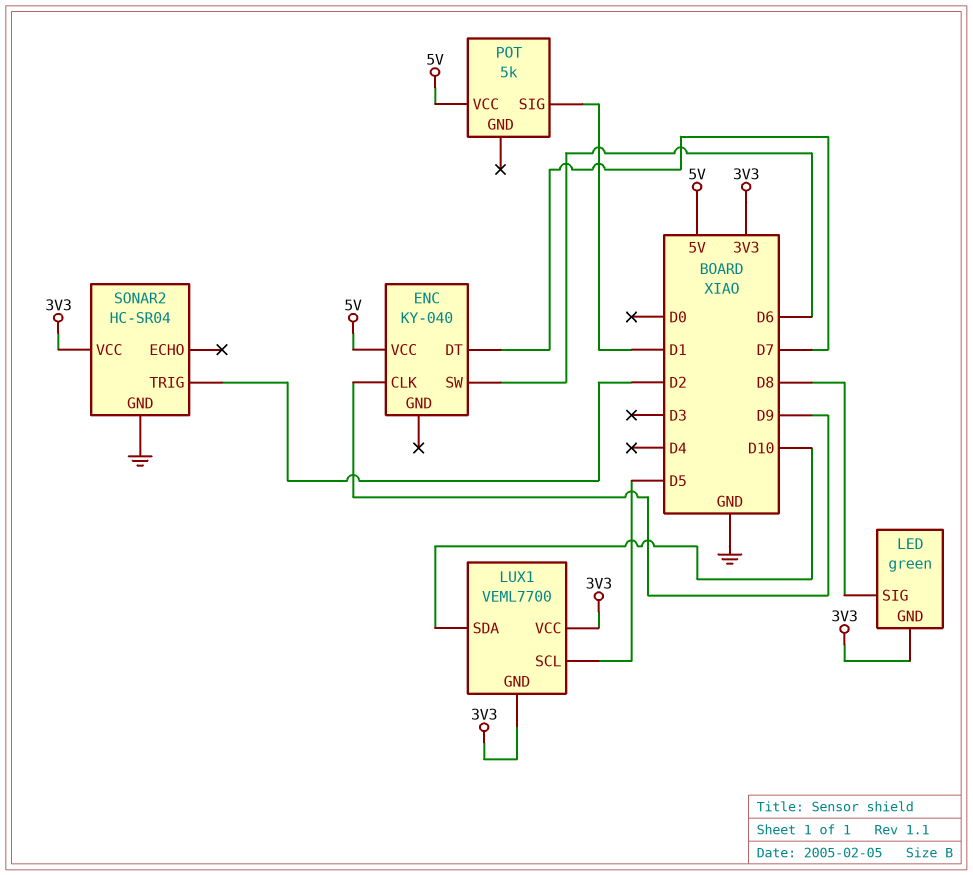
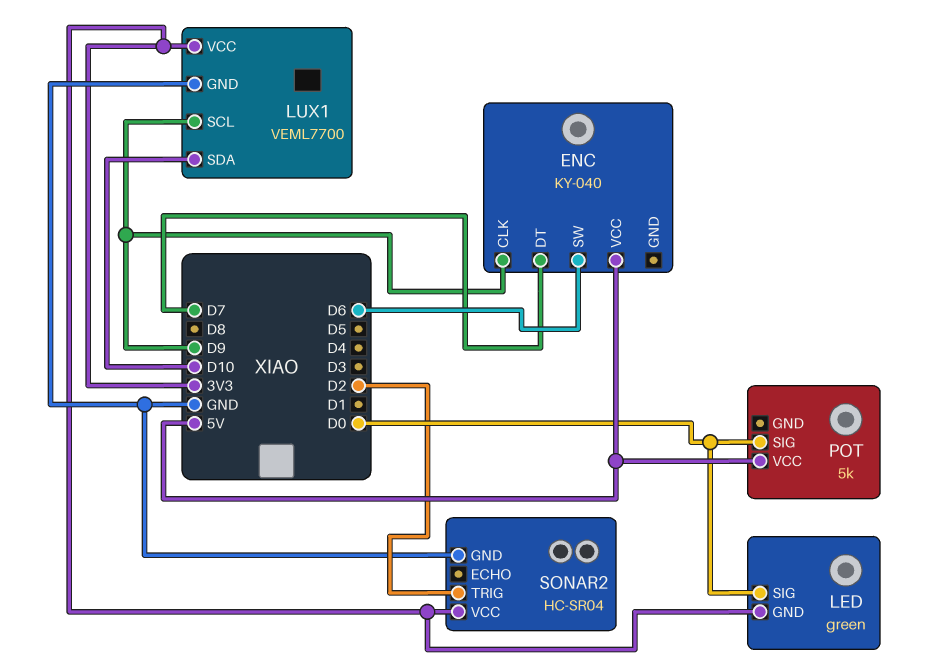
LED pin SIG: D8 -> D0
LUX1 pin GND: 3V3 -> GND
LUX1 pin SCL: D5 -> D9
POT pin SIG: D1 -> D0

